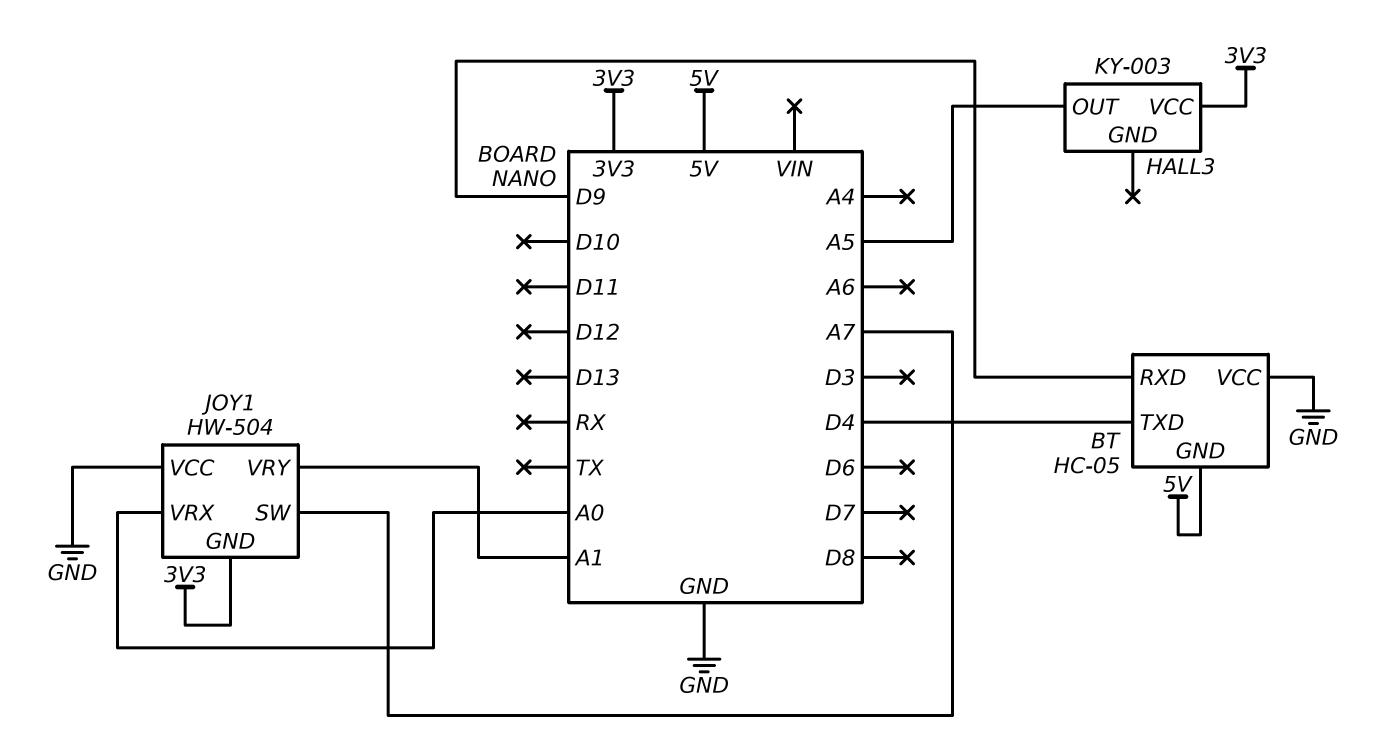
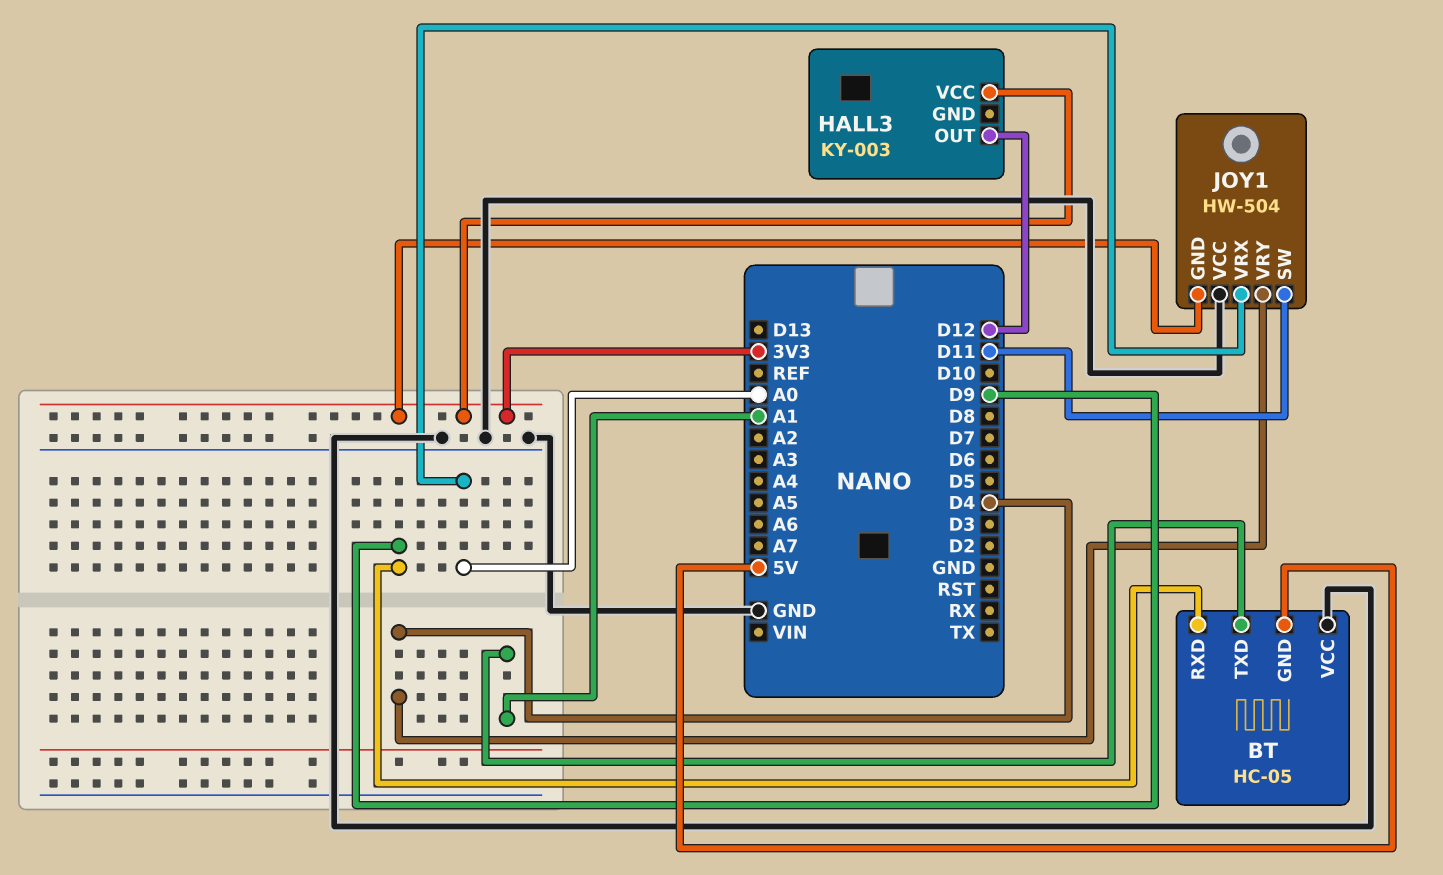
BT pin TXD: D4 -> A1
HALL3 pin OUT: A5 -> D12
JOY1 pin SW: A7 -> D11
JOY1 pin VRY: A1 -> D4

